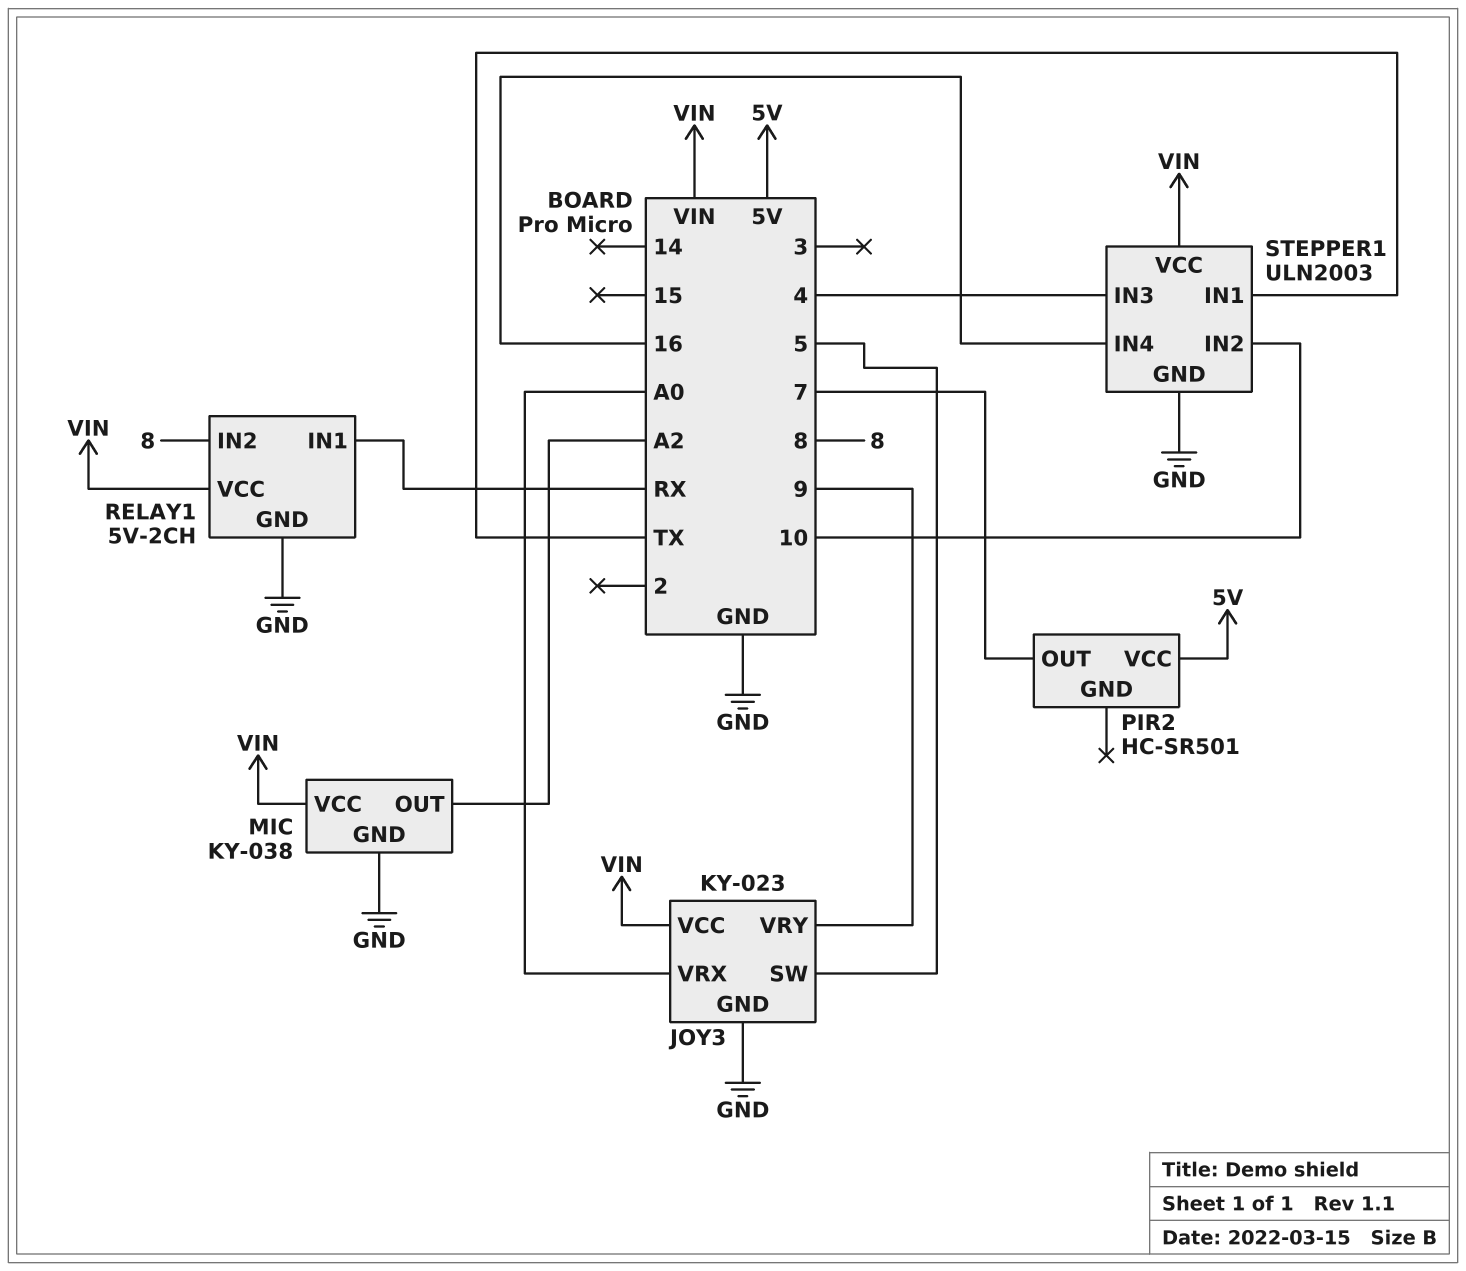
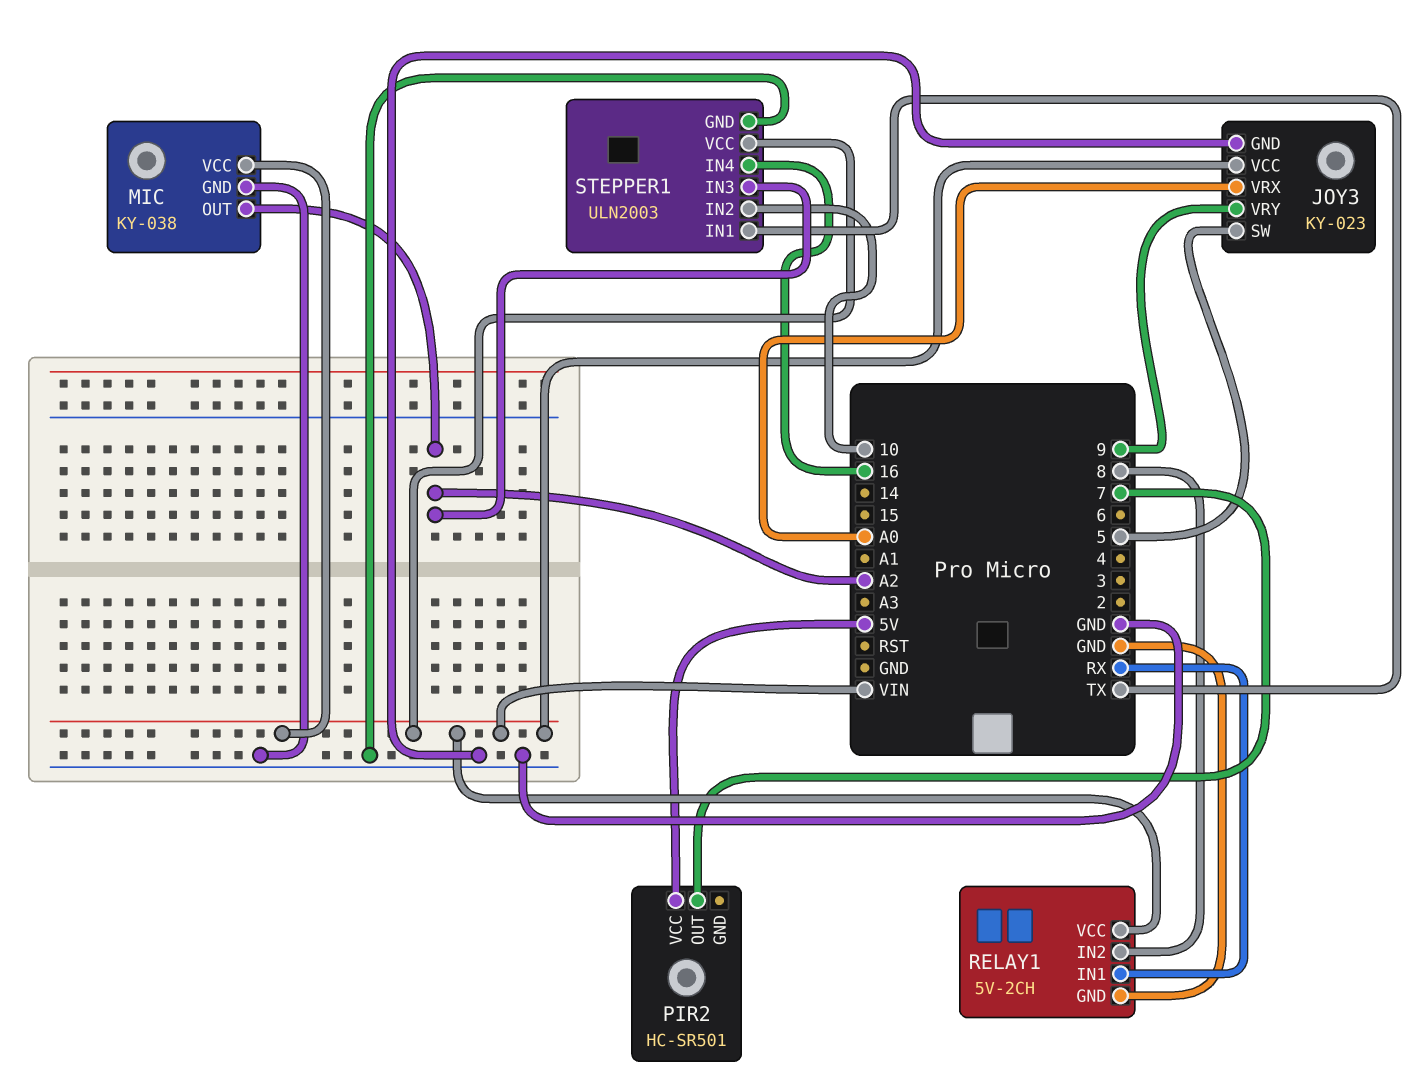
STEPPER1 pin IN3: 4 -> A2

